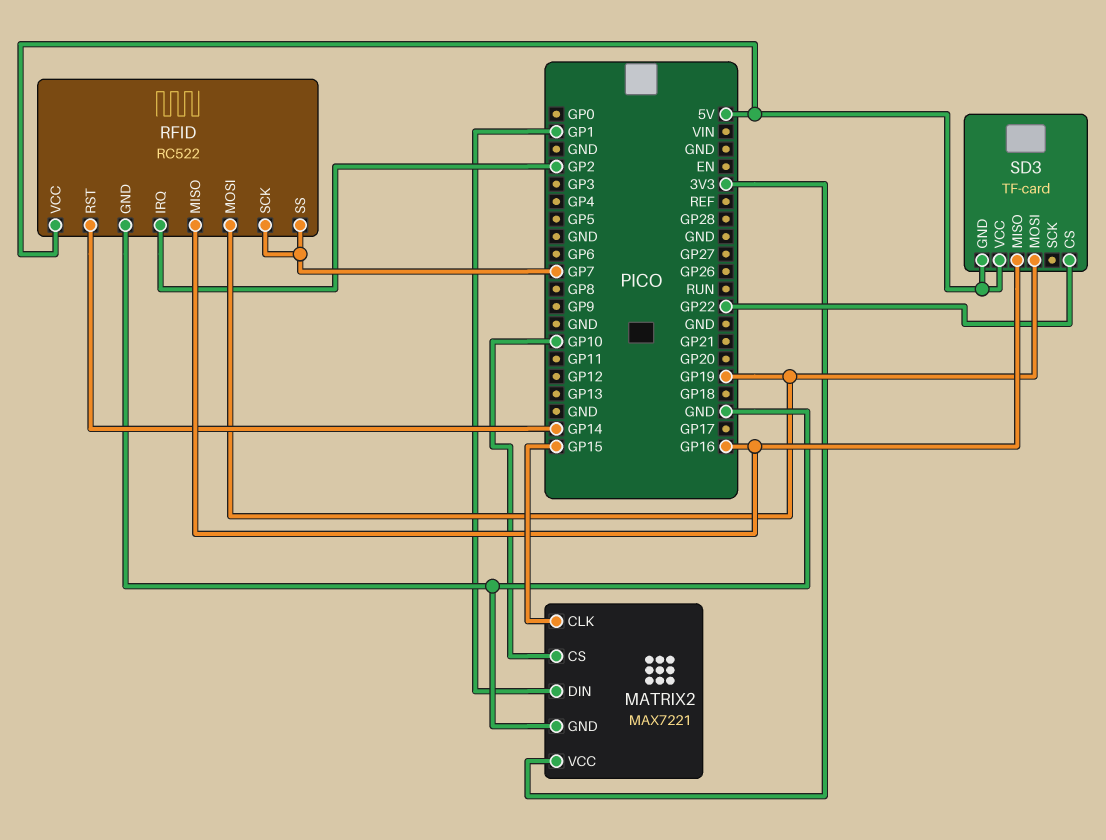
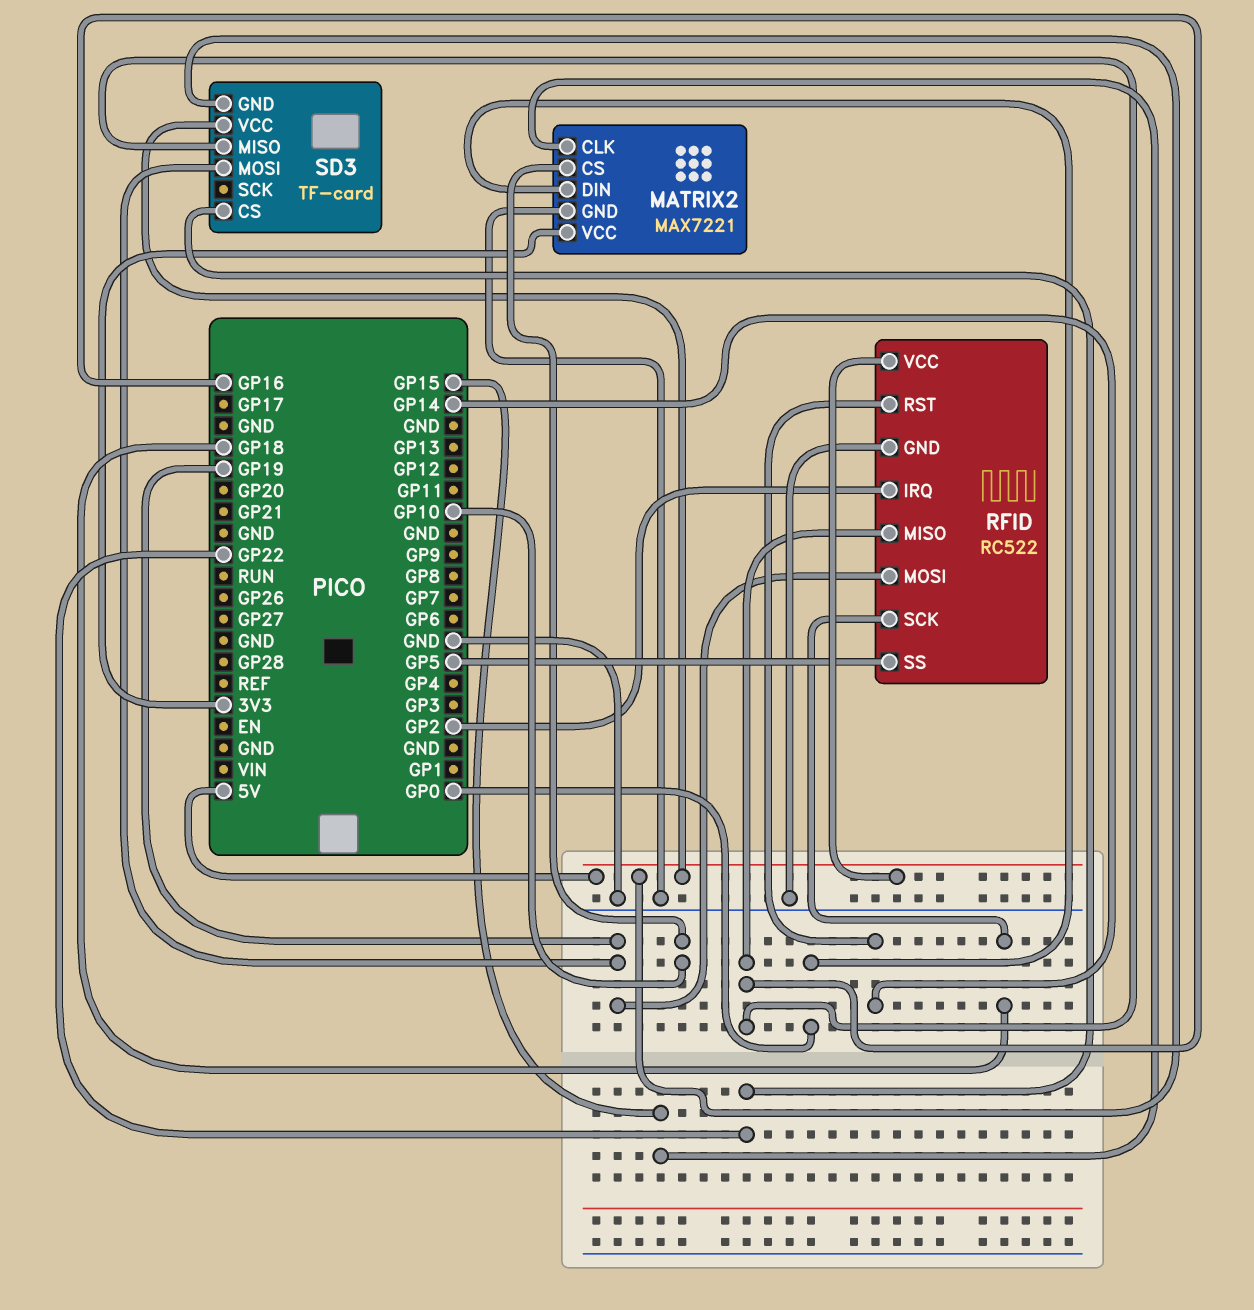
MATRIX2 pin DIN: GP1 -> GP0
RFID pin SCK: GP7 -> GP18
RFID pin SS: GP7 -> GP5

